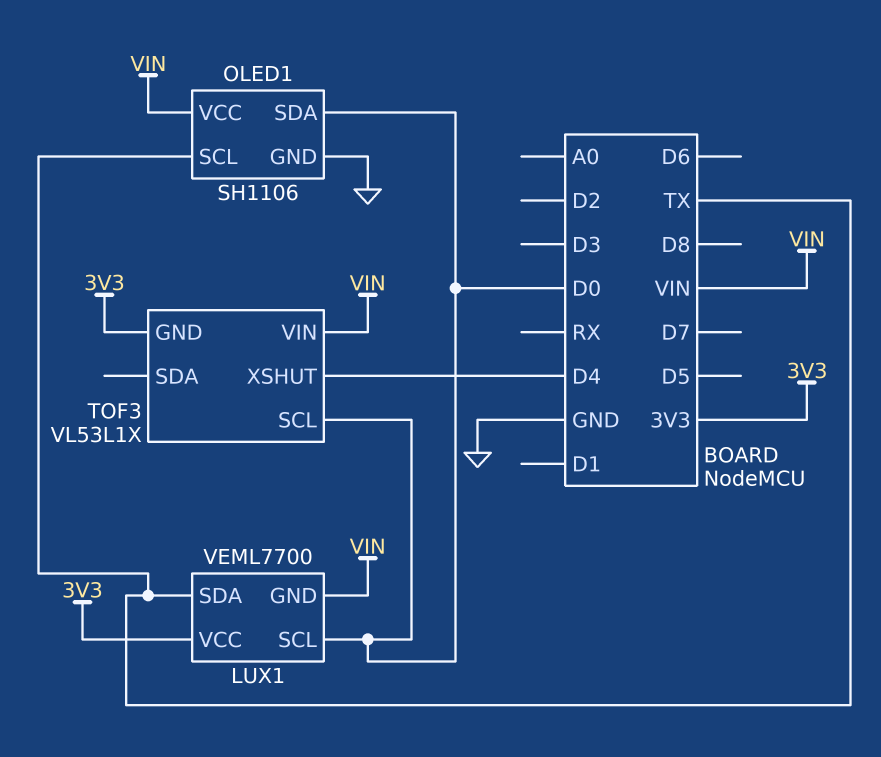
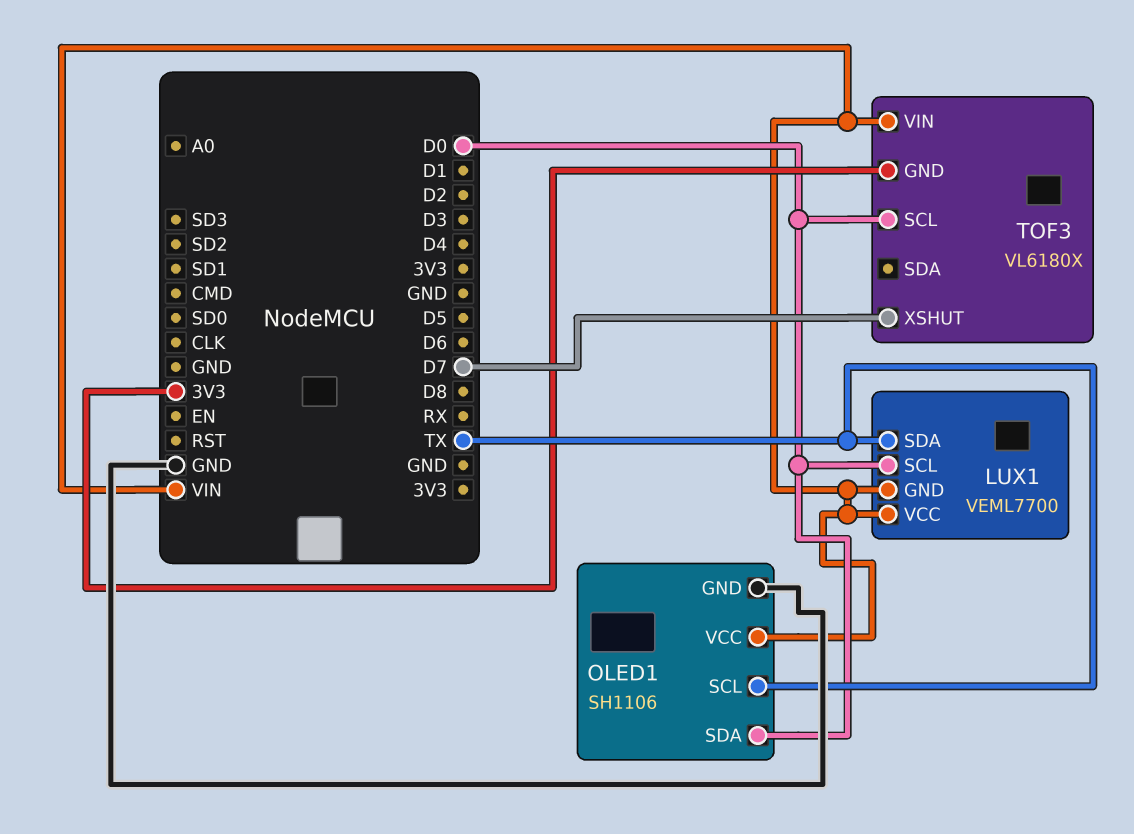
LUX1 pin VCC: 3V3 -> VIN
TOF3: VL53L1X -> VL6180X
TOF3 pin XSHUT: D4 -> D7

